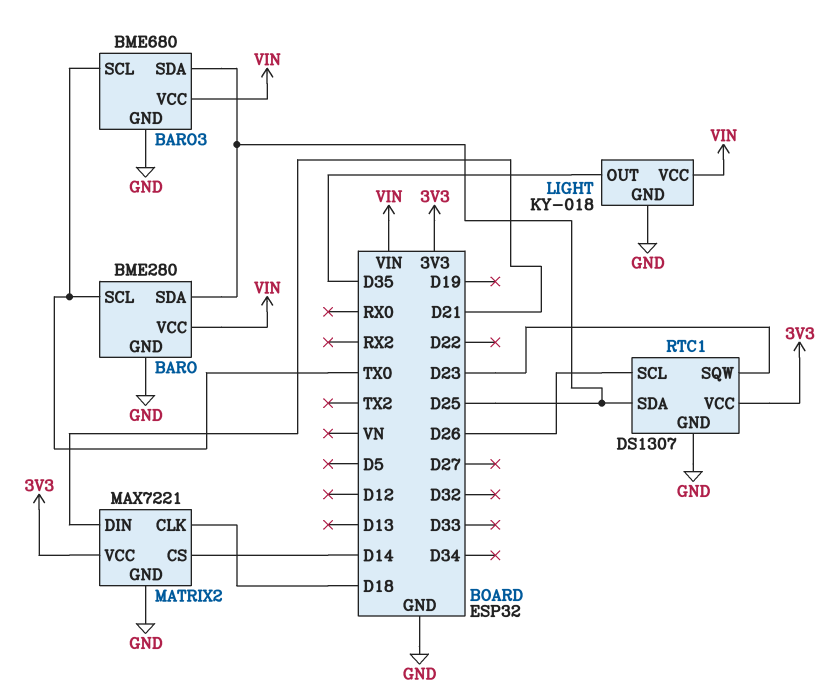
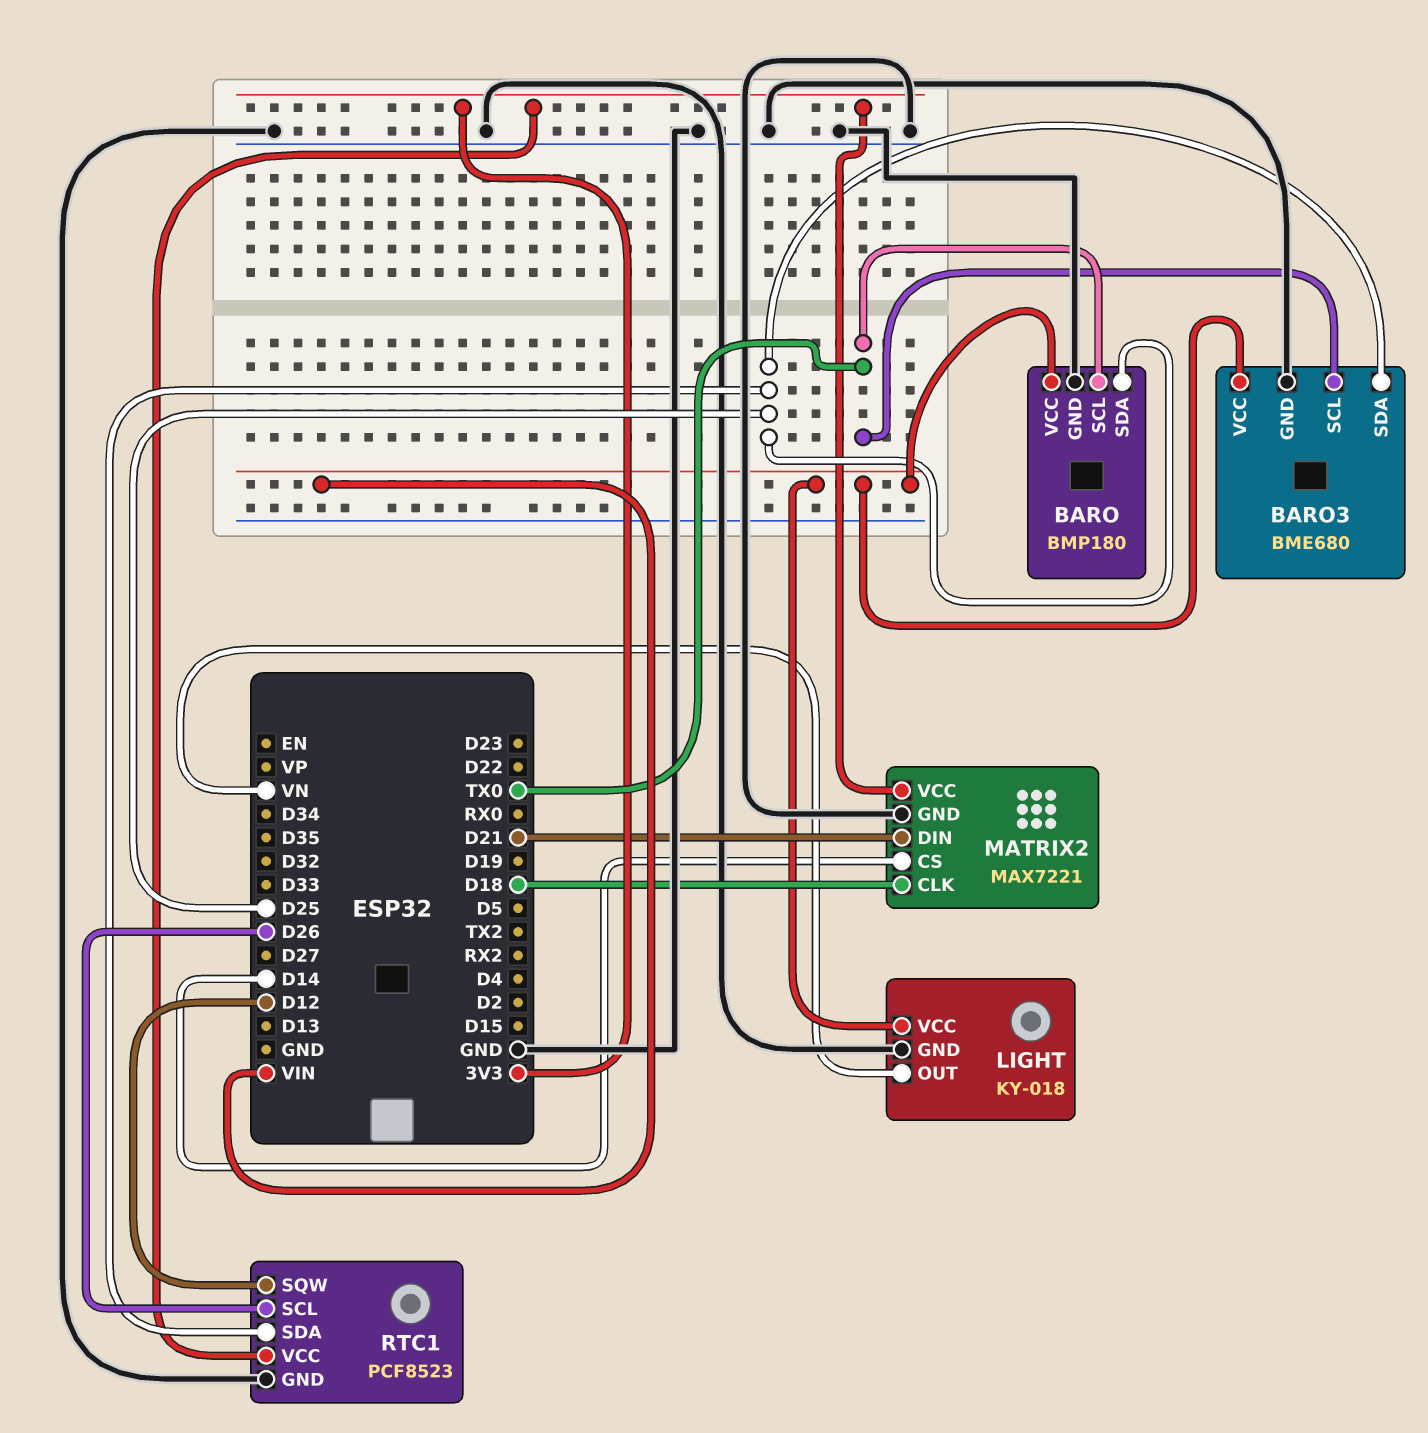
BARO: BME280 -> BMP180
LIGHT pin OUT: D35 -> VN
RTC1: DS1307 -> PCF8523
RTC1 pin SQW: D23 -> D12

